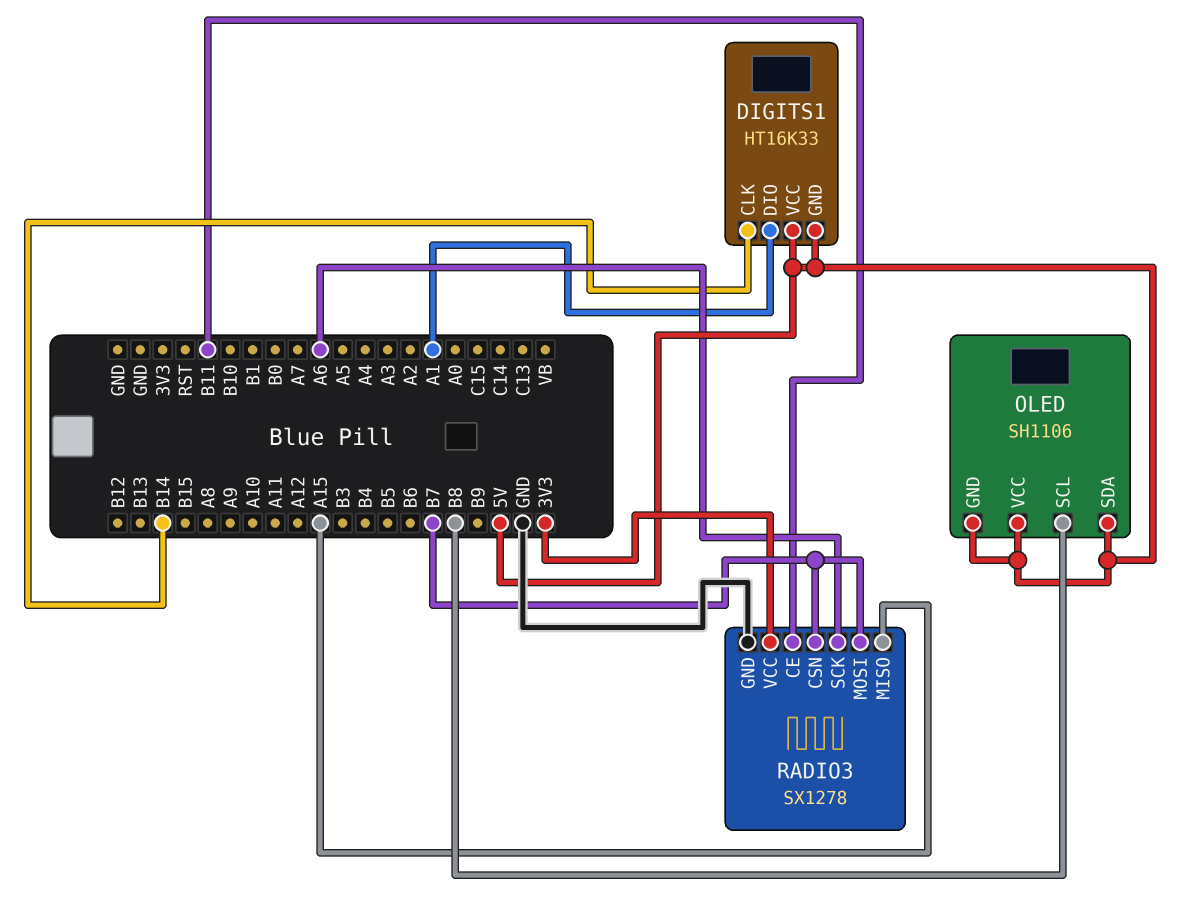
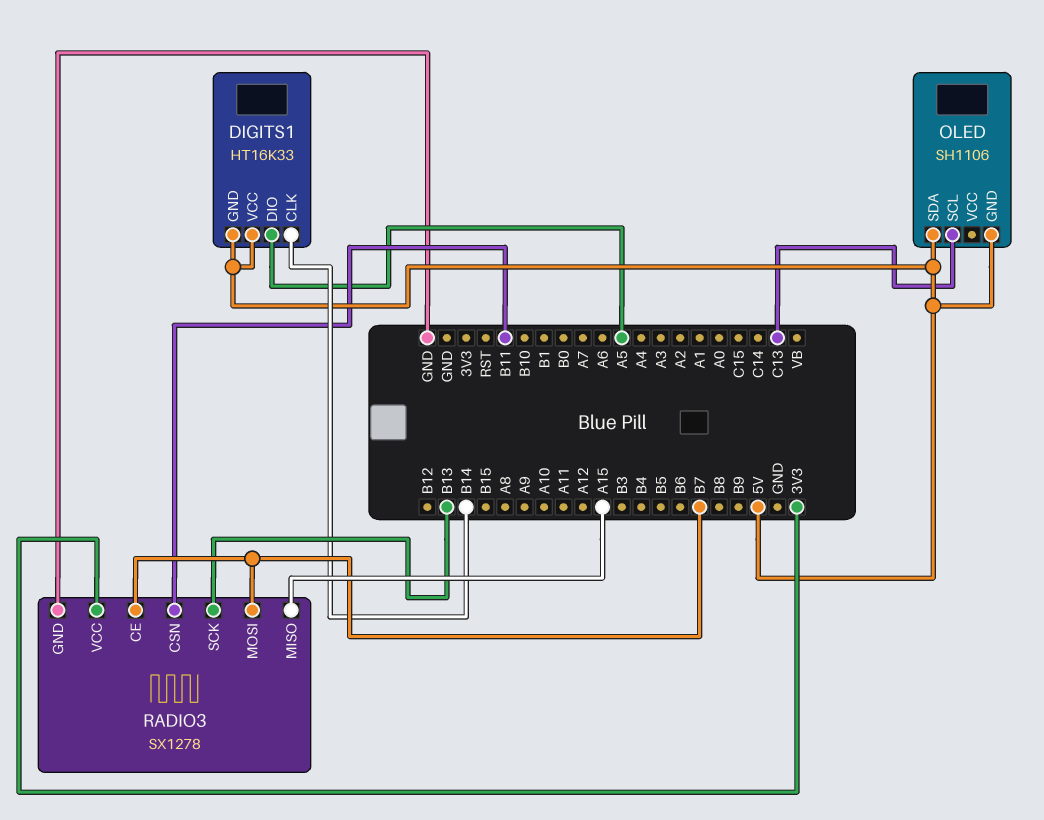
DIGITS1 pin DIO: A1 -> A5
OLED pin SCL: B8 -> C13
OLED pin VCC: 5V -> none
RADIO3 pin CE: B11 -> B7
RADIO3 pin CSN: B7 -> B11
RADIO3 pin SCK: A6 -> B13

